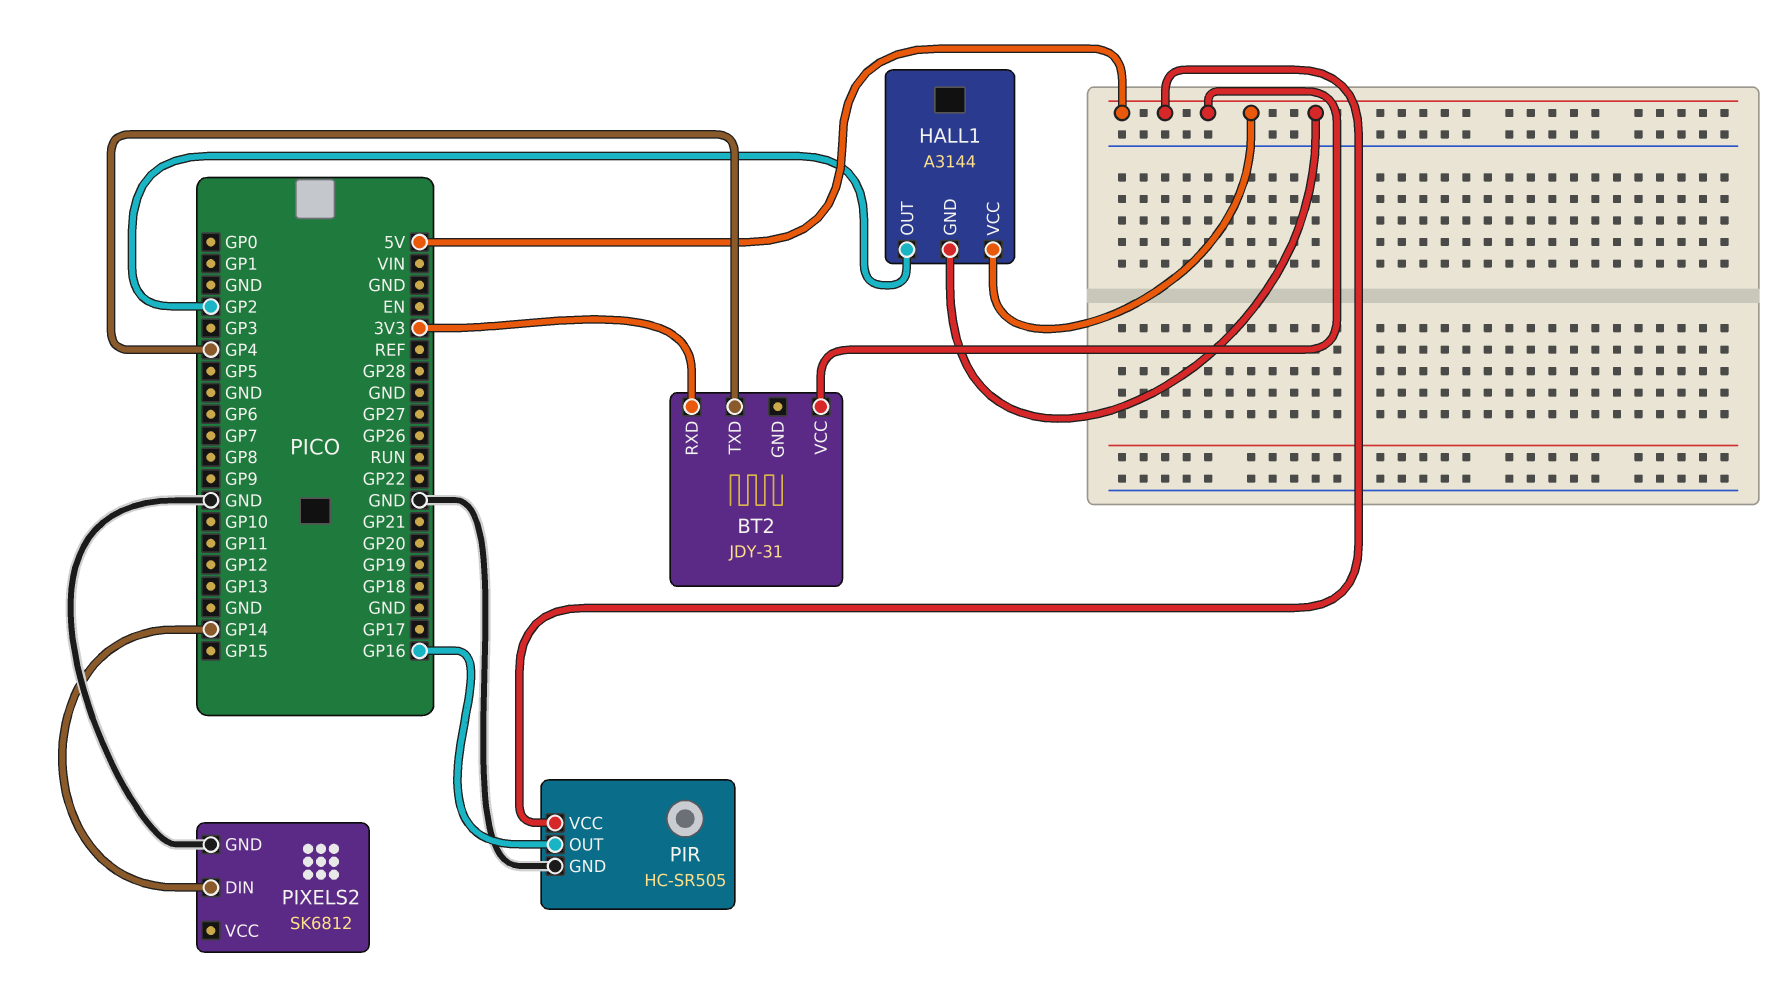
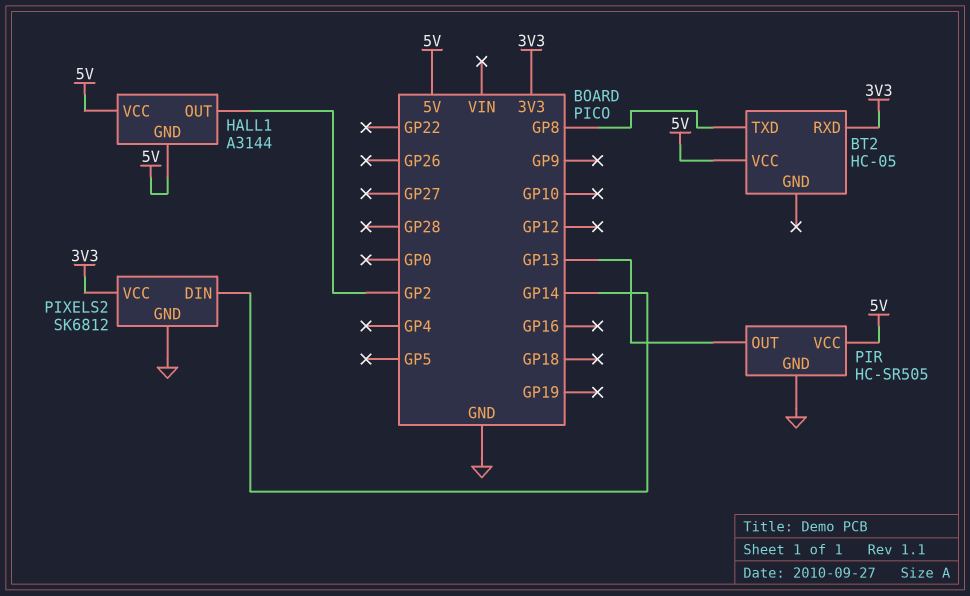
BT2: JDY-31 -> HC-05
BT2 pin TXD: GP4 -> GP8
PIR pin OUT: GP16 -> GP13
PIXELS2 pin VCC: none -> 3V3

